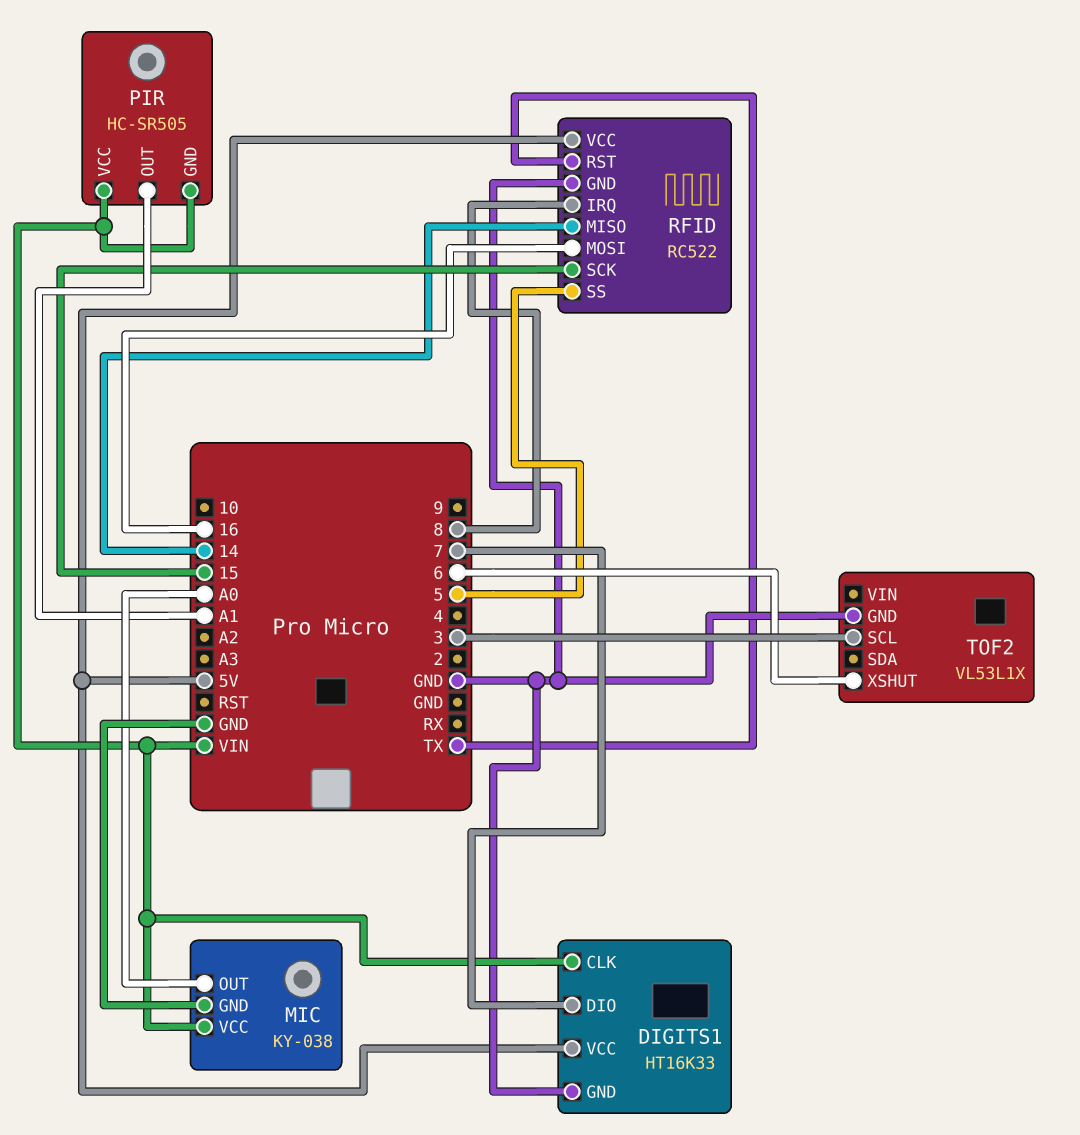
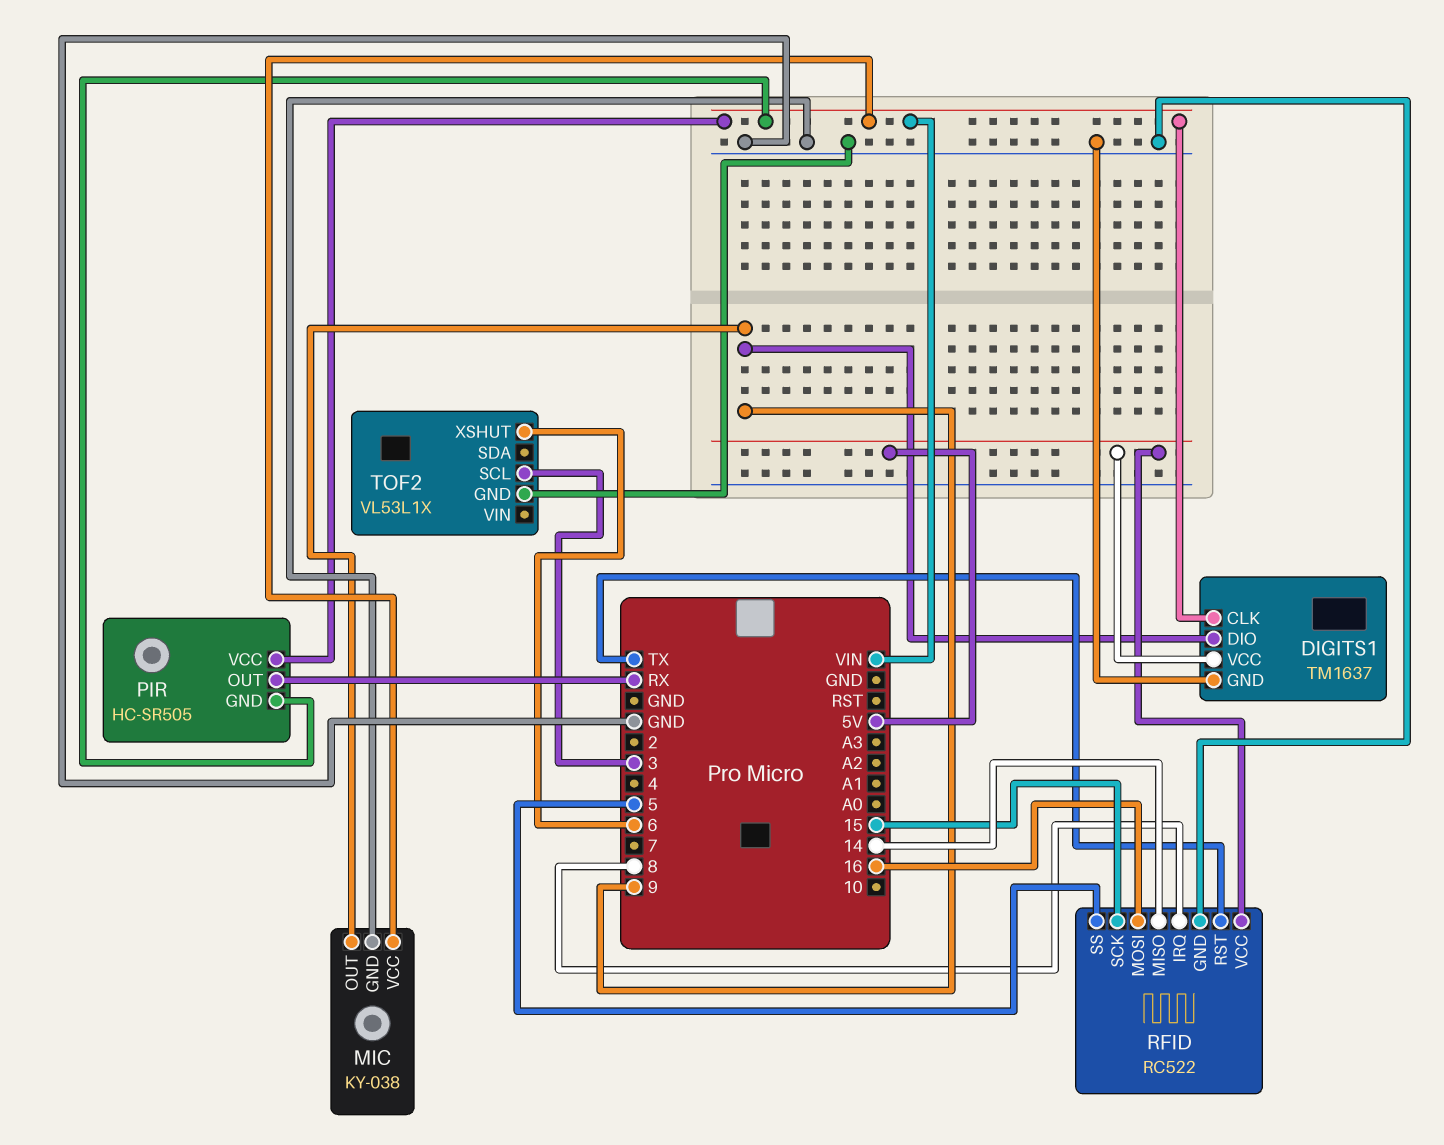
DIGITS1: HT16K33 -> TM1637
DIGITS1 pin DIO: 7 -> 9
MIC pin OUT: A0 -> 9
PIR pin OUT: A1 -> RX

